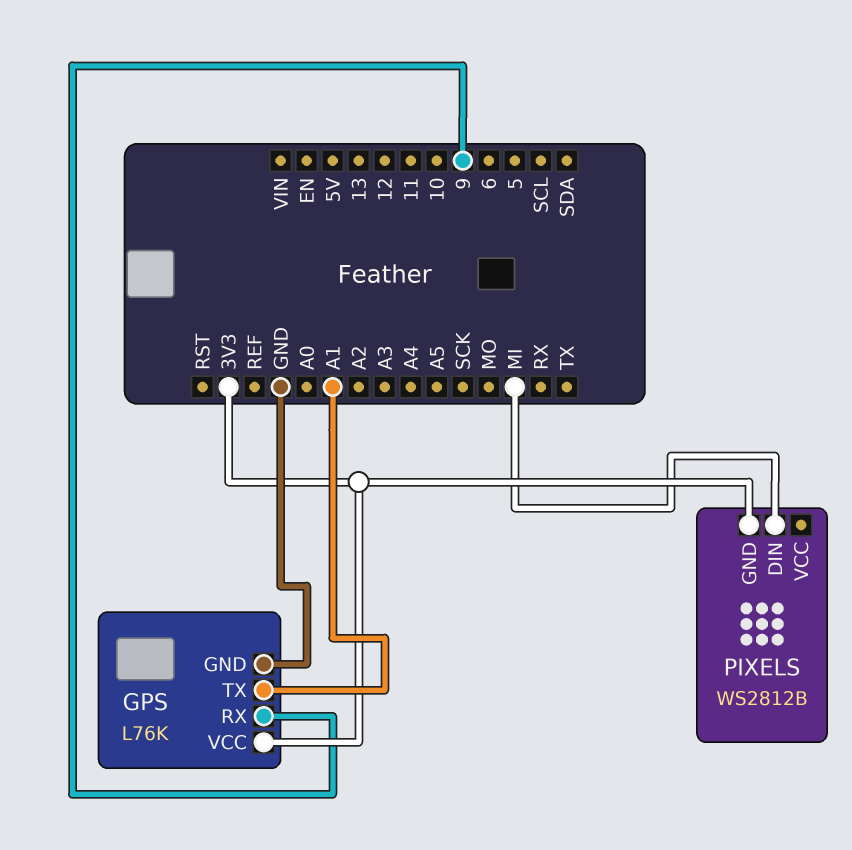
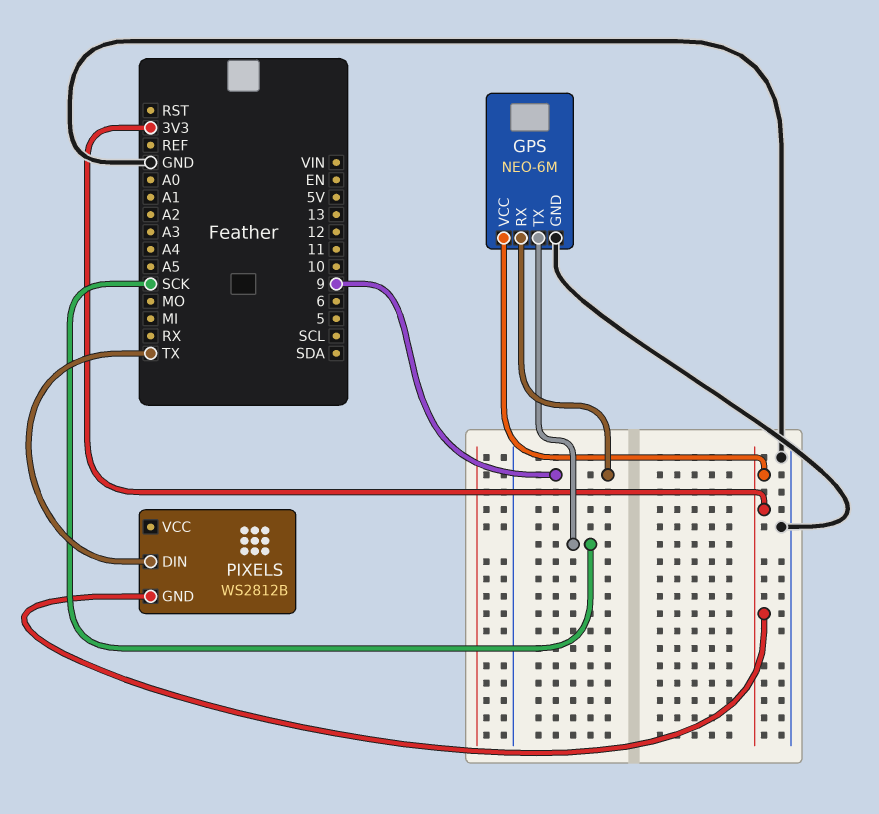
GPS: L76K -> NEO-6M
GPS pin TX: A1 -> SCK
PIXELS pin DIN: MI -> TX

